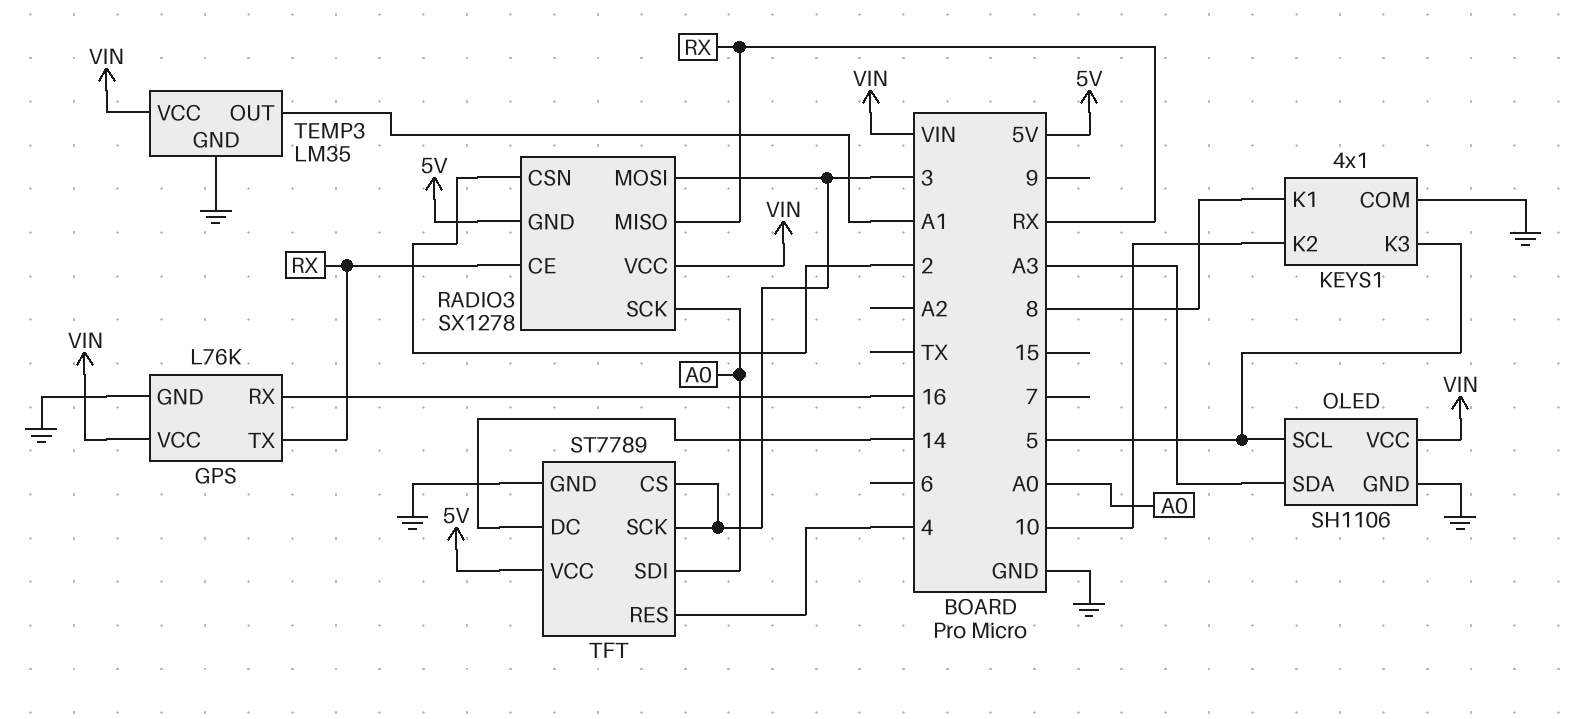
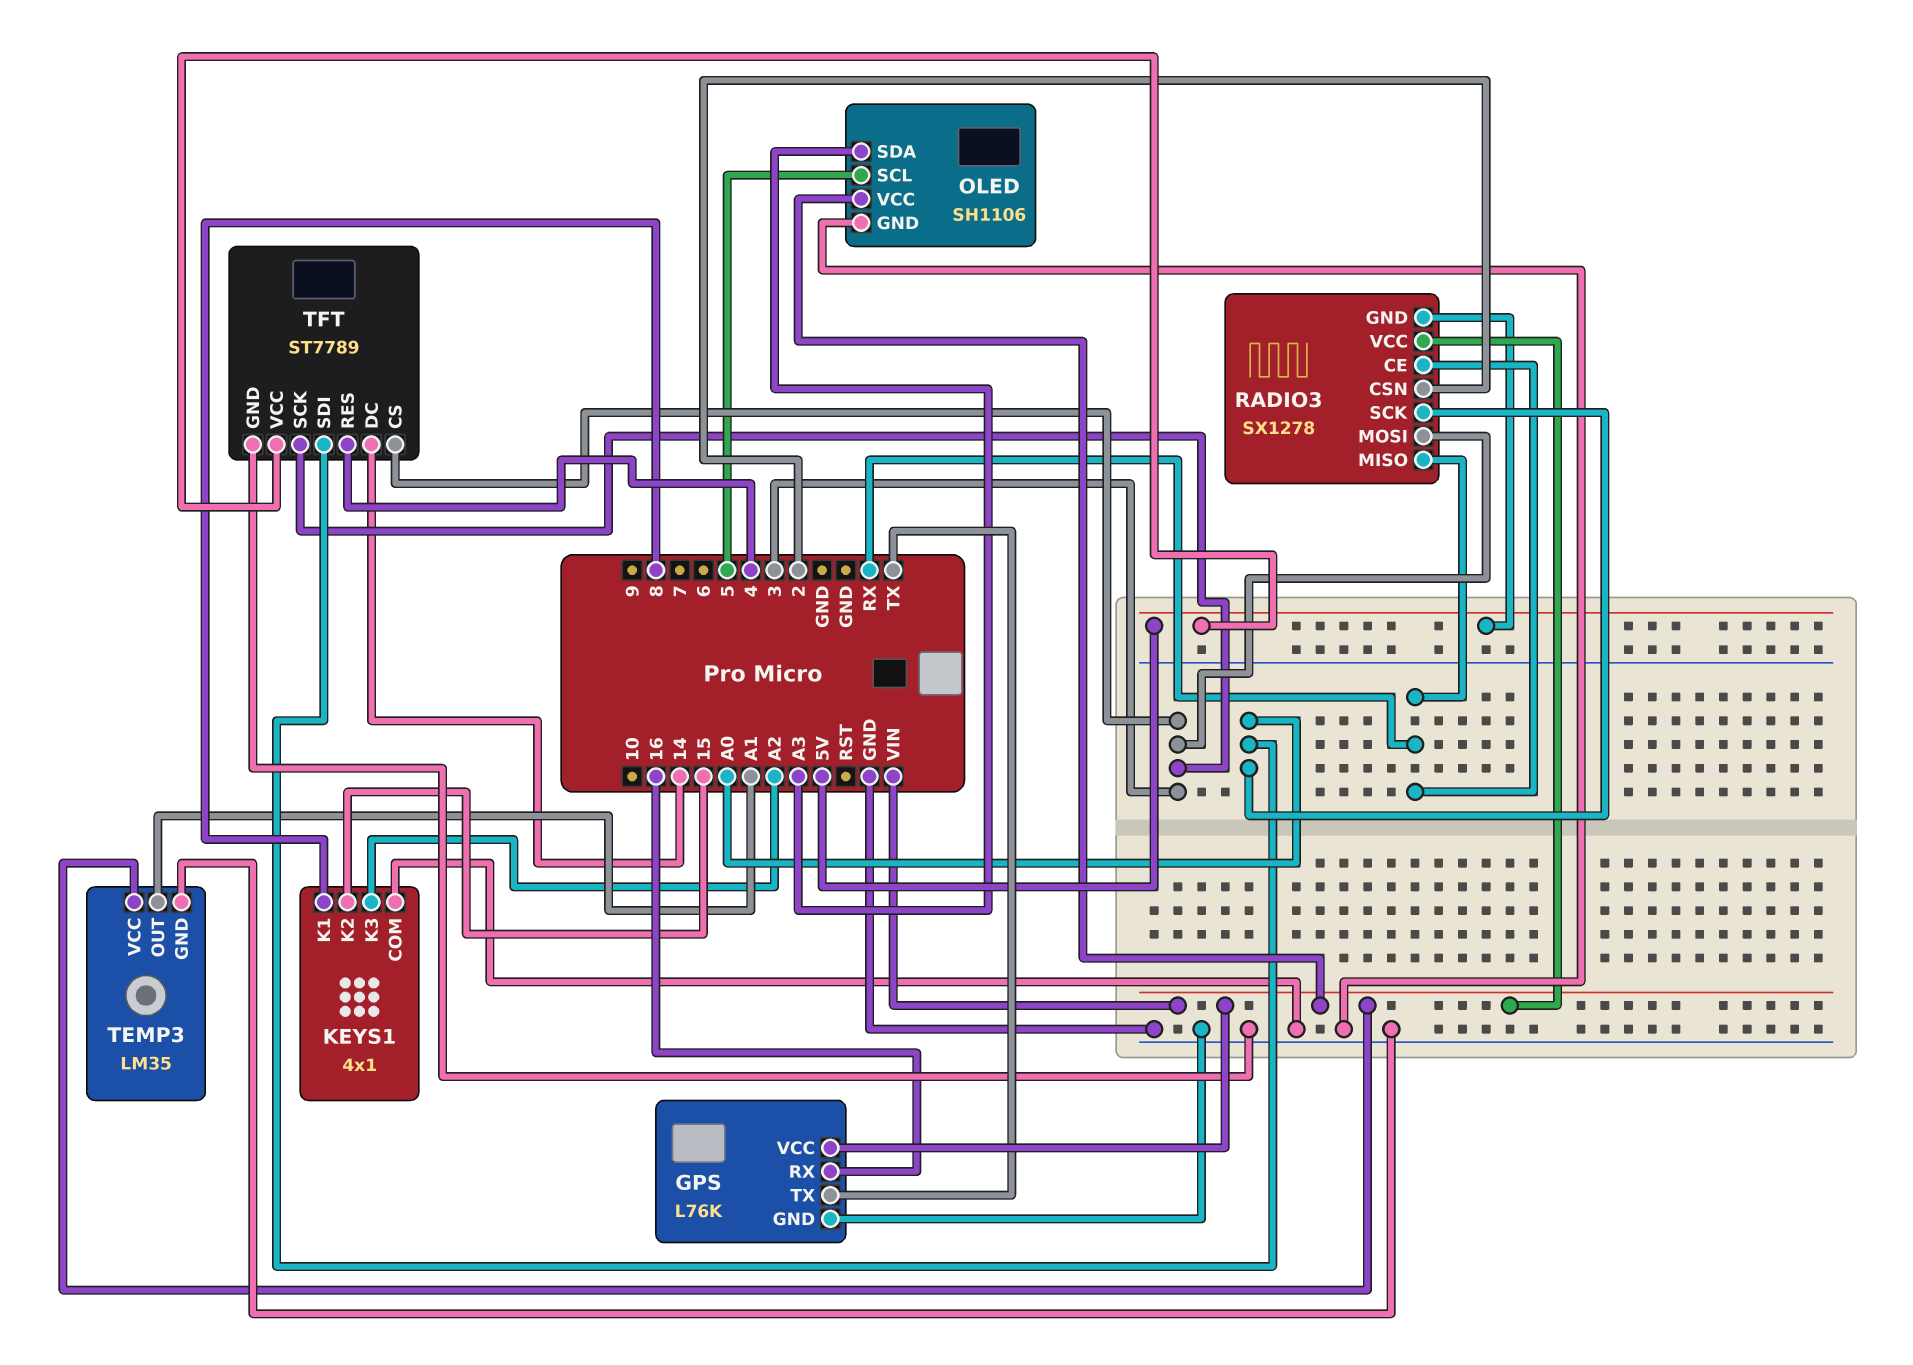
GPS pin TX: RX -> TX
KEYS1 pin K2: 10 -> 15
KEYS1 pin K3: 5 -> A2

